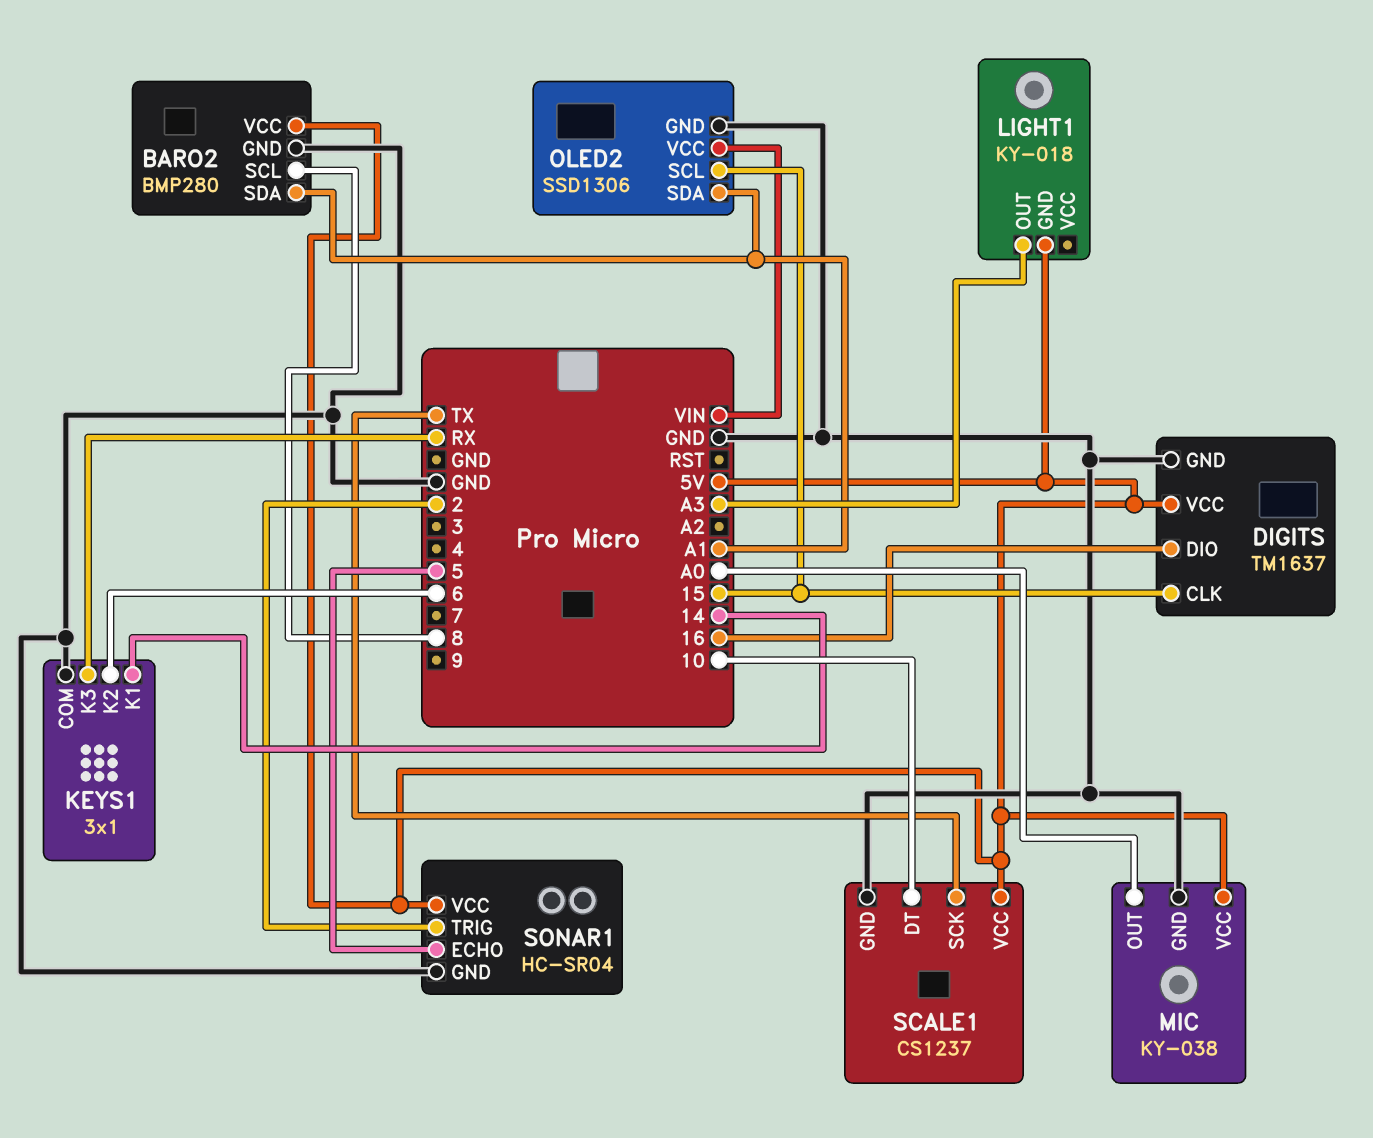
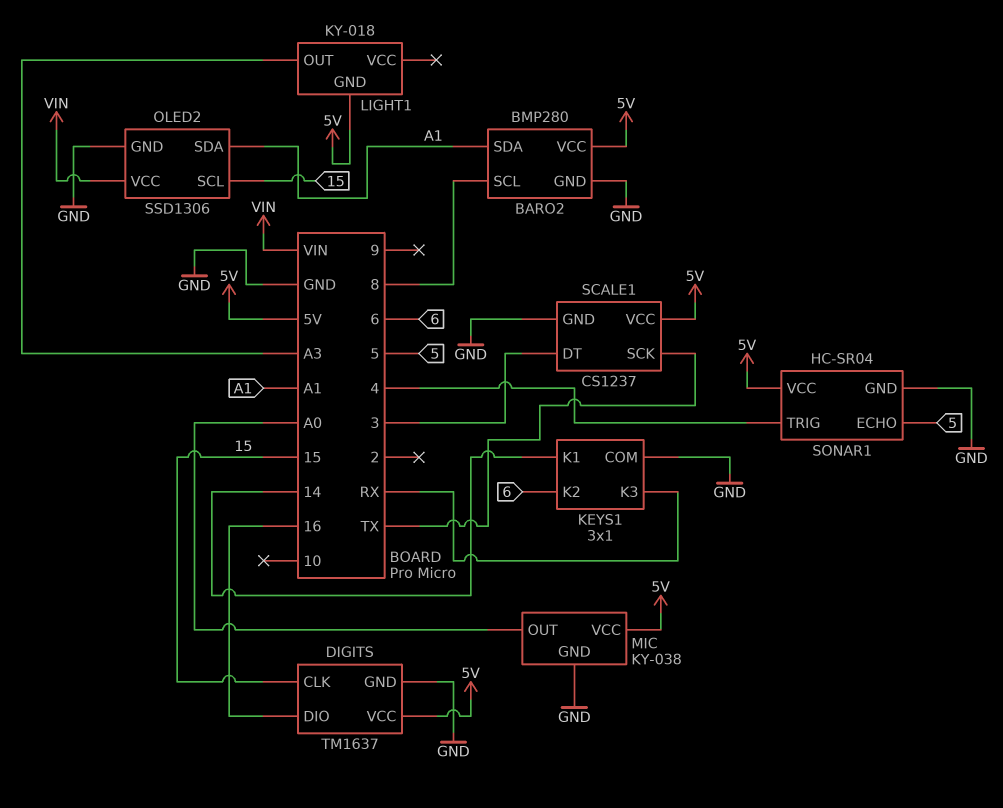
SCALE1 pin DT: 10 -> 3
SONAR1 pin TRIG: 2 -> 4

